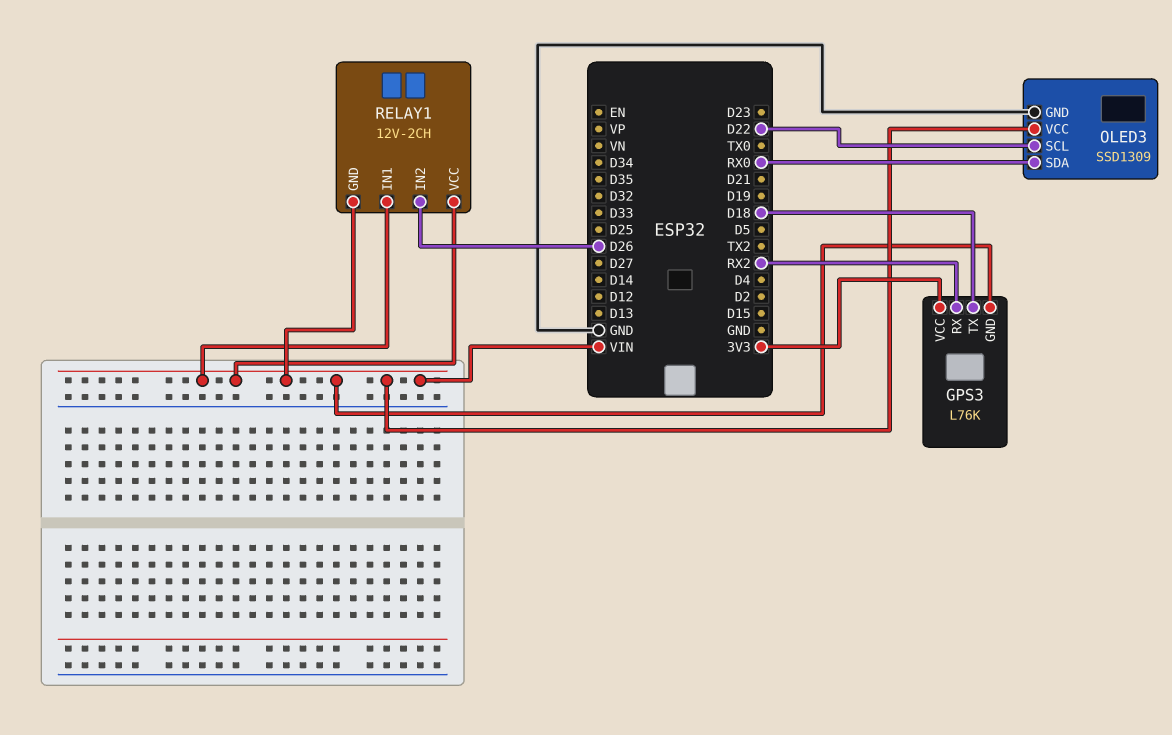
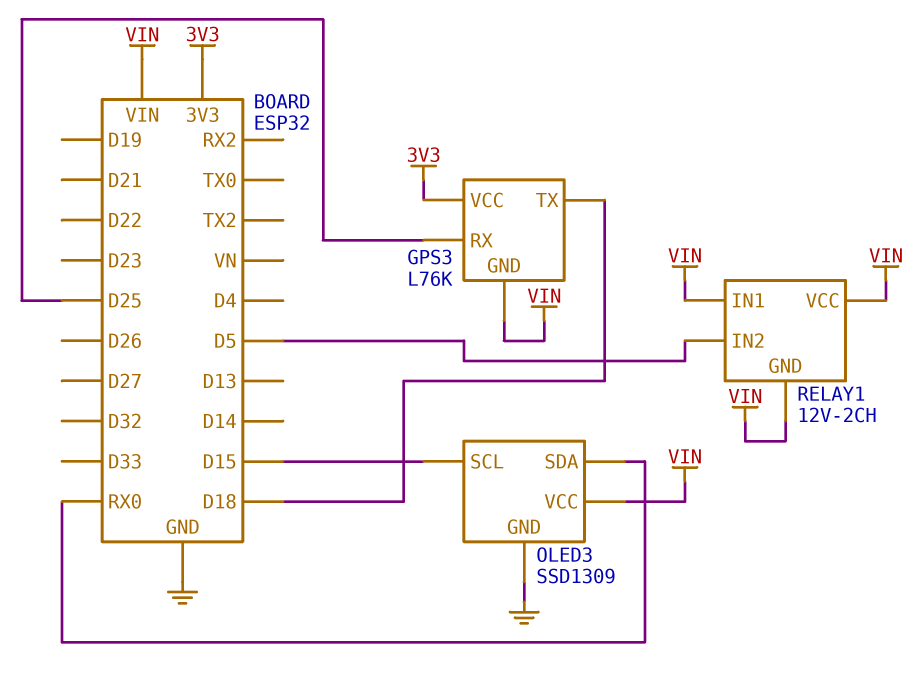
GPS3 pin RX: RX2 -> D25
OLED3 pin SCL: D22 -> D15
RELAY1 pin IN2: D26 -> D5

